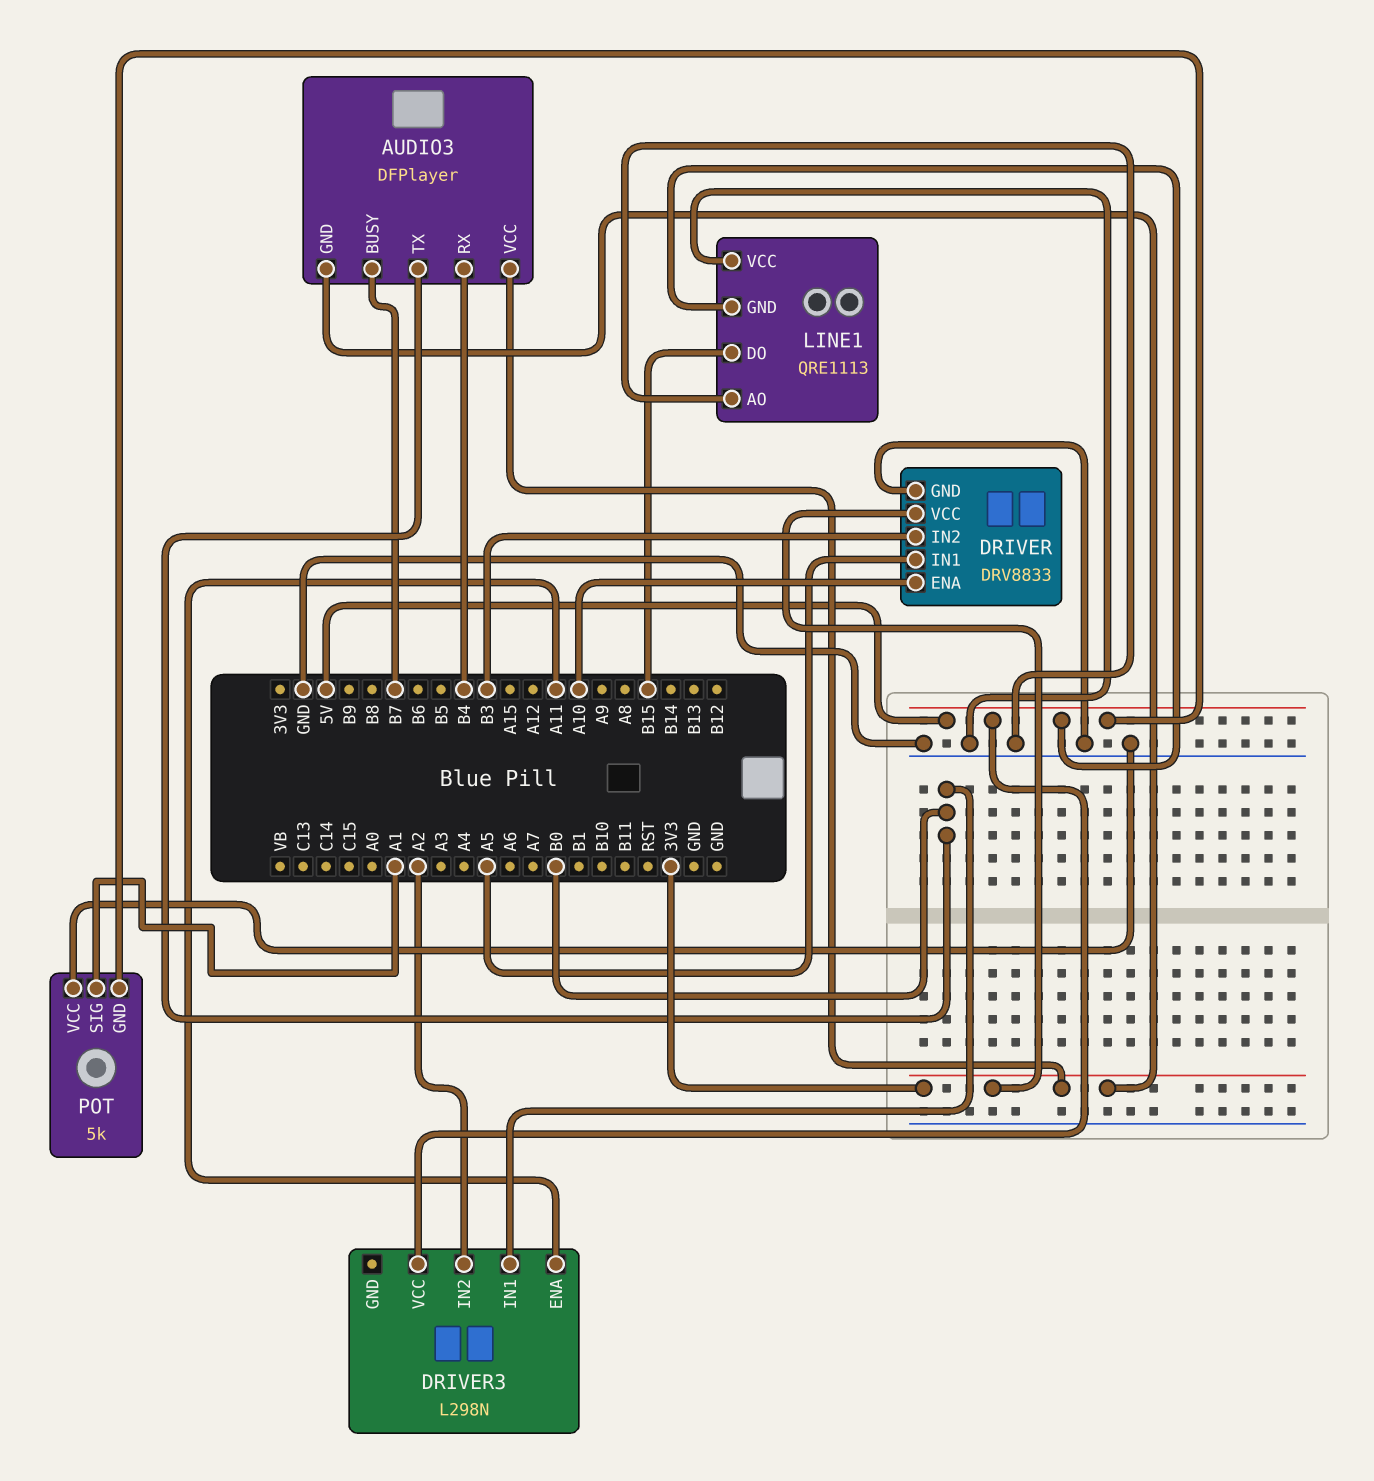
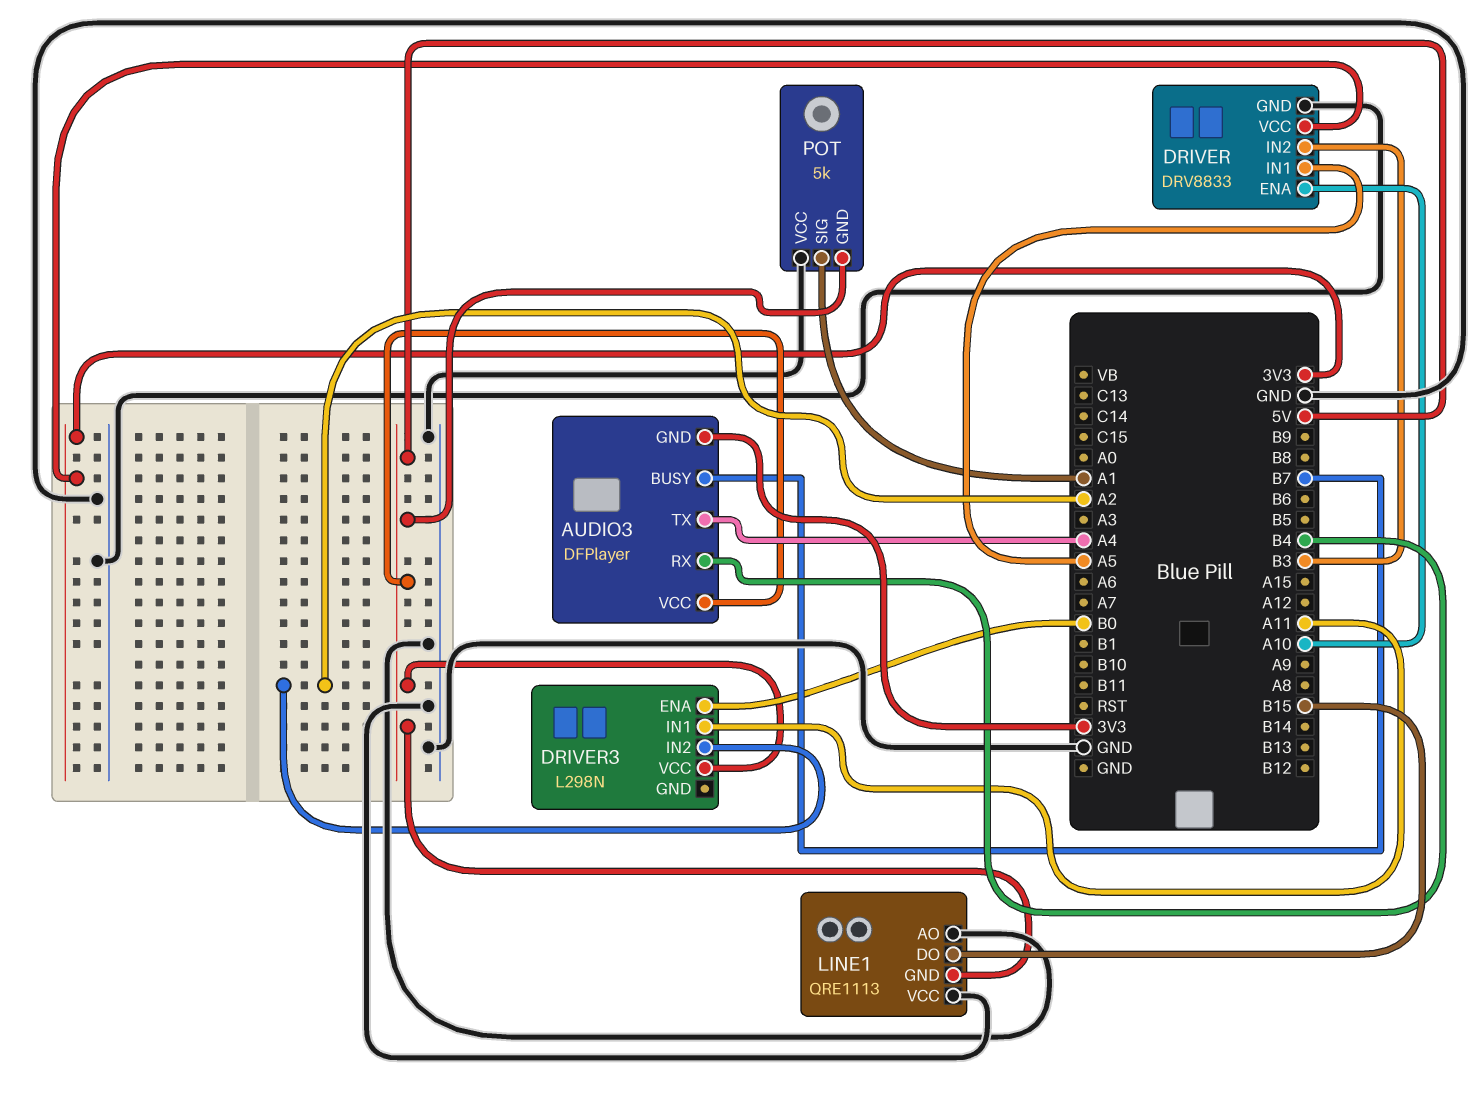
AUDIO3 pin TX: B0 -> A4
AUDIO3 pin VCC: 3V3 -> 5V
DRIVER3 pin ENA: A11 -> B0
DRIVER3 pin IN1: B0 -> A11

